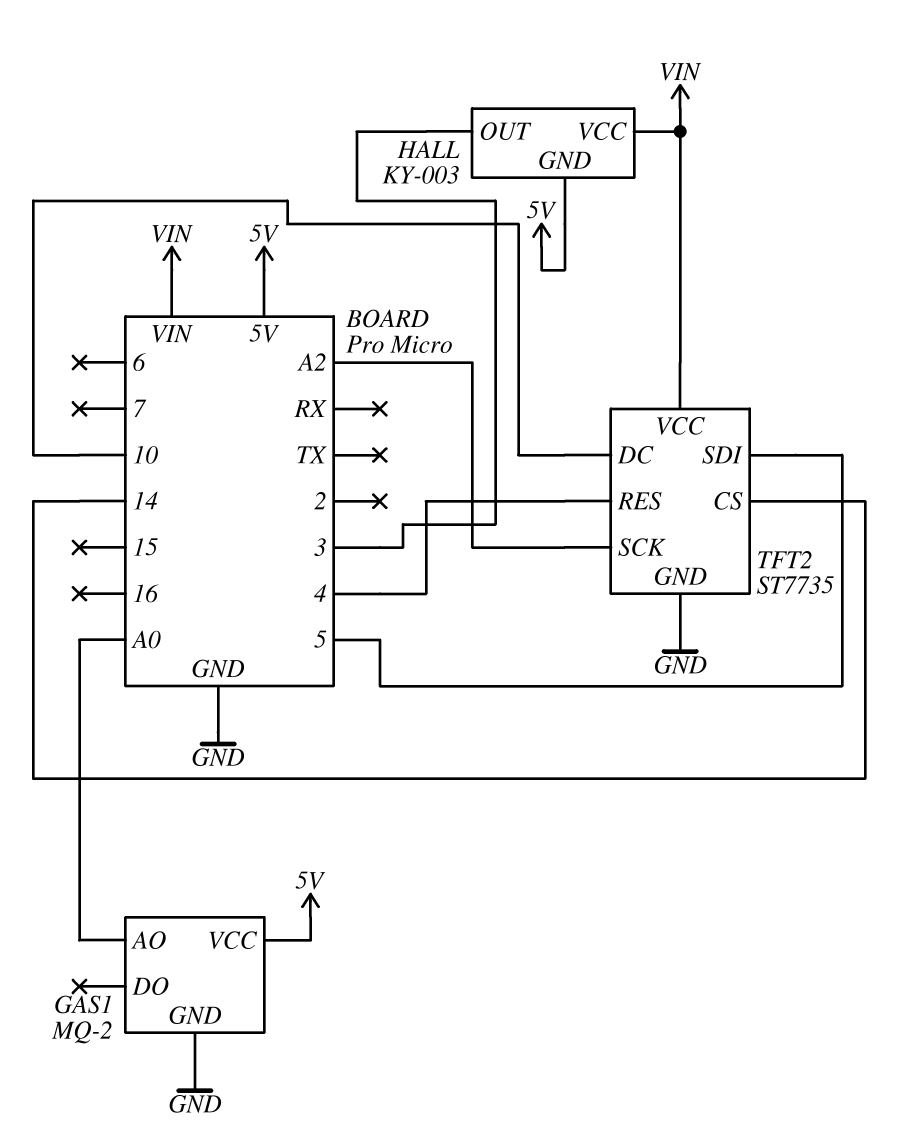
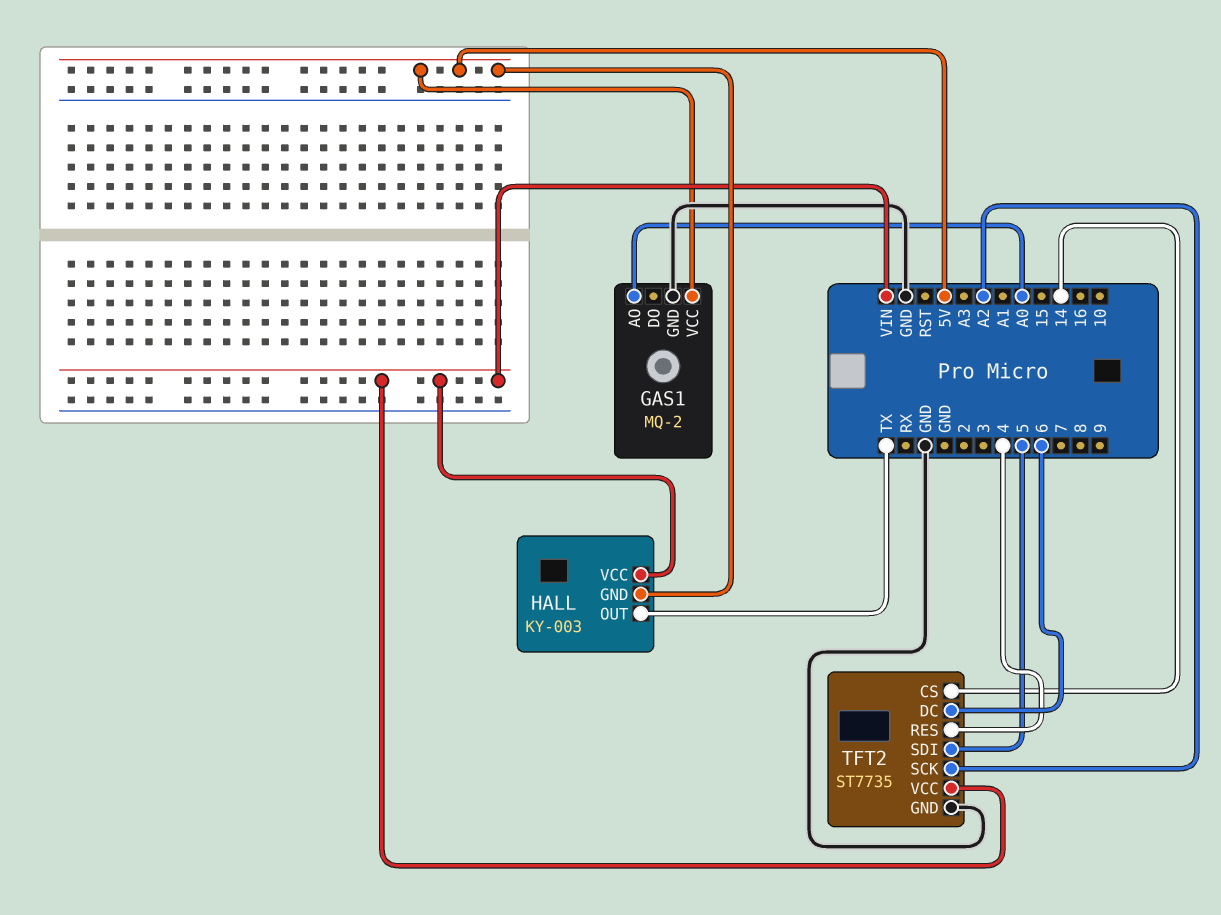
HALL pin OUT: 3 -> TX
TFT2 pin DC: 10 -> 6

